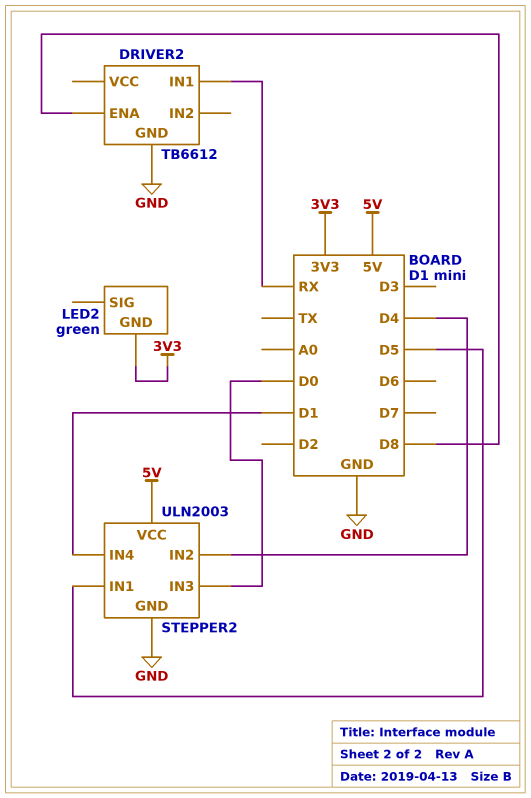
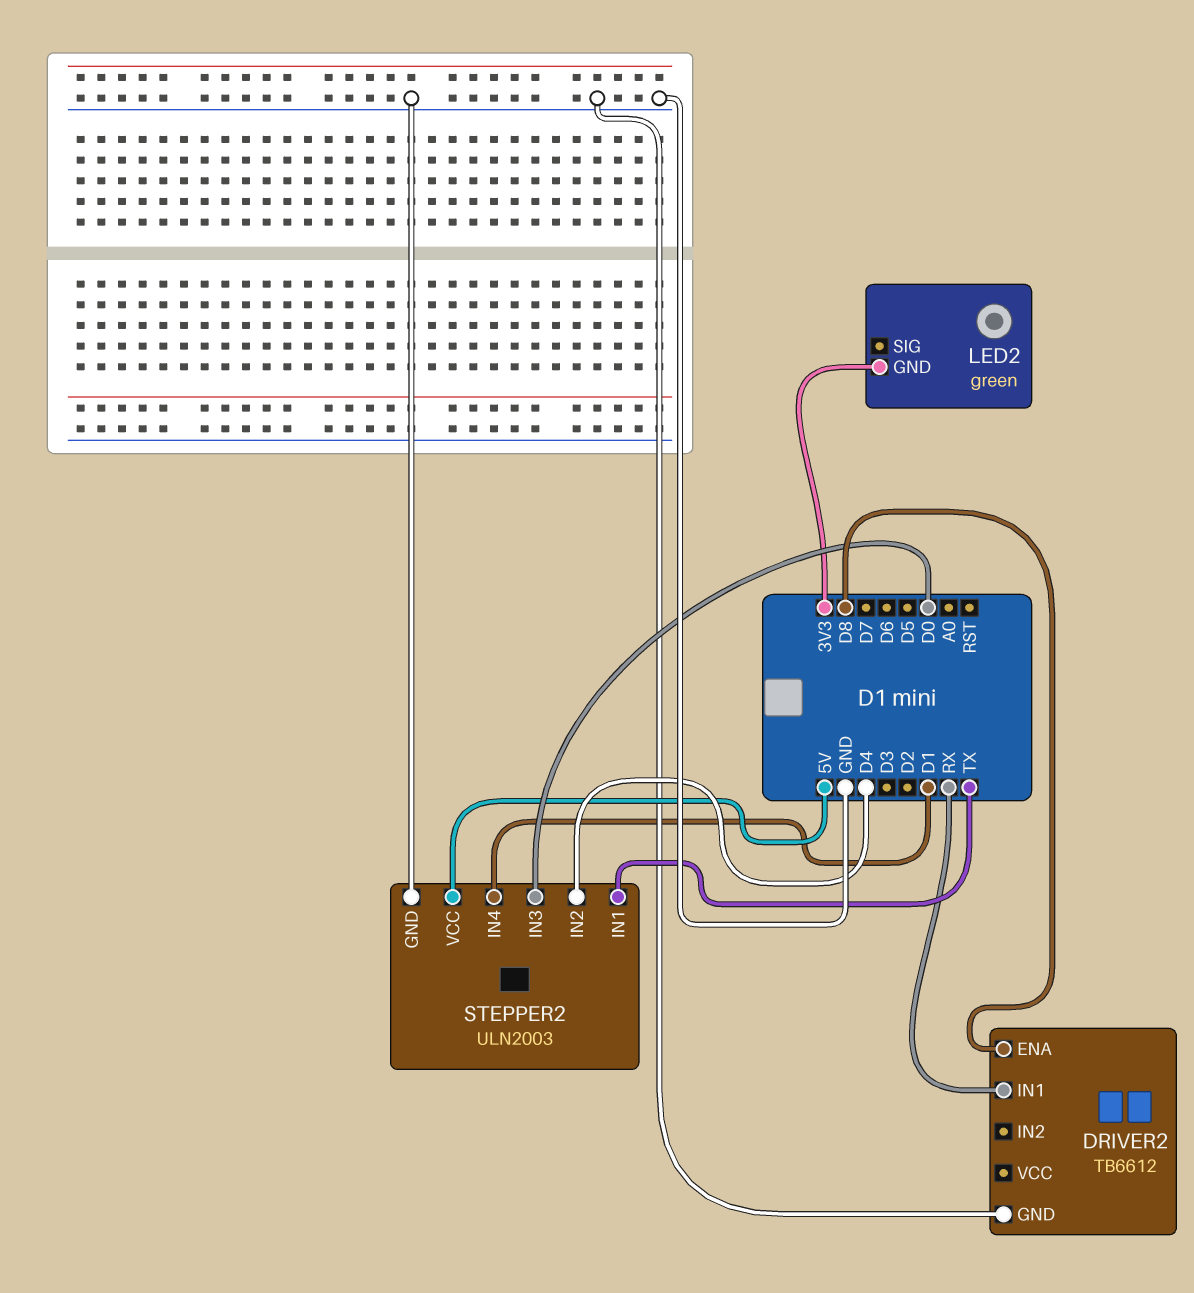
STEPPER2 pin IN1: D5 -> TX

